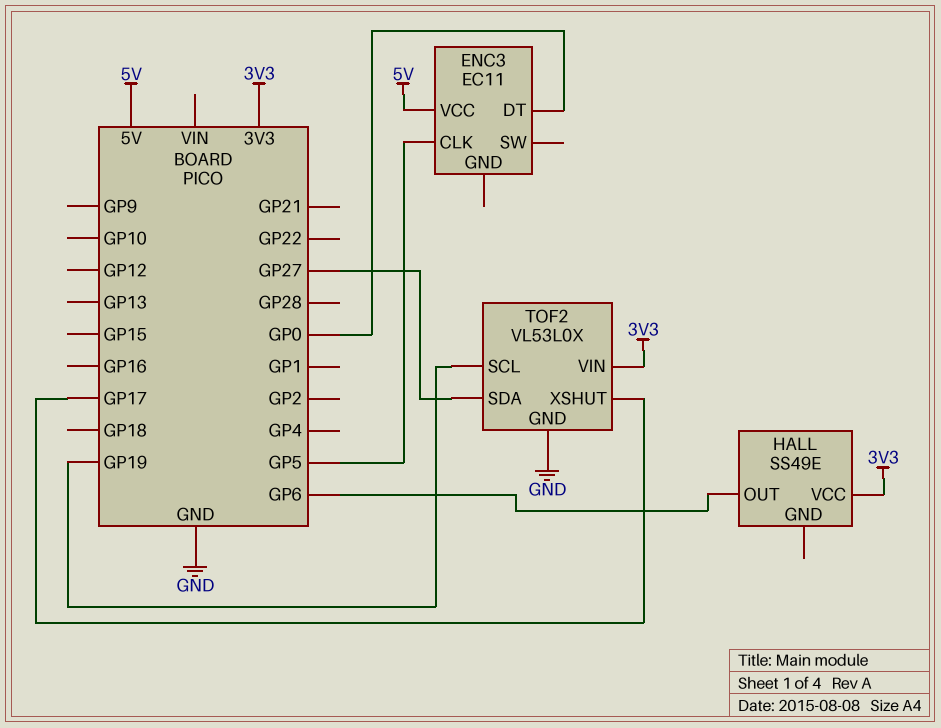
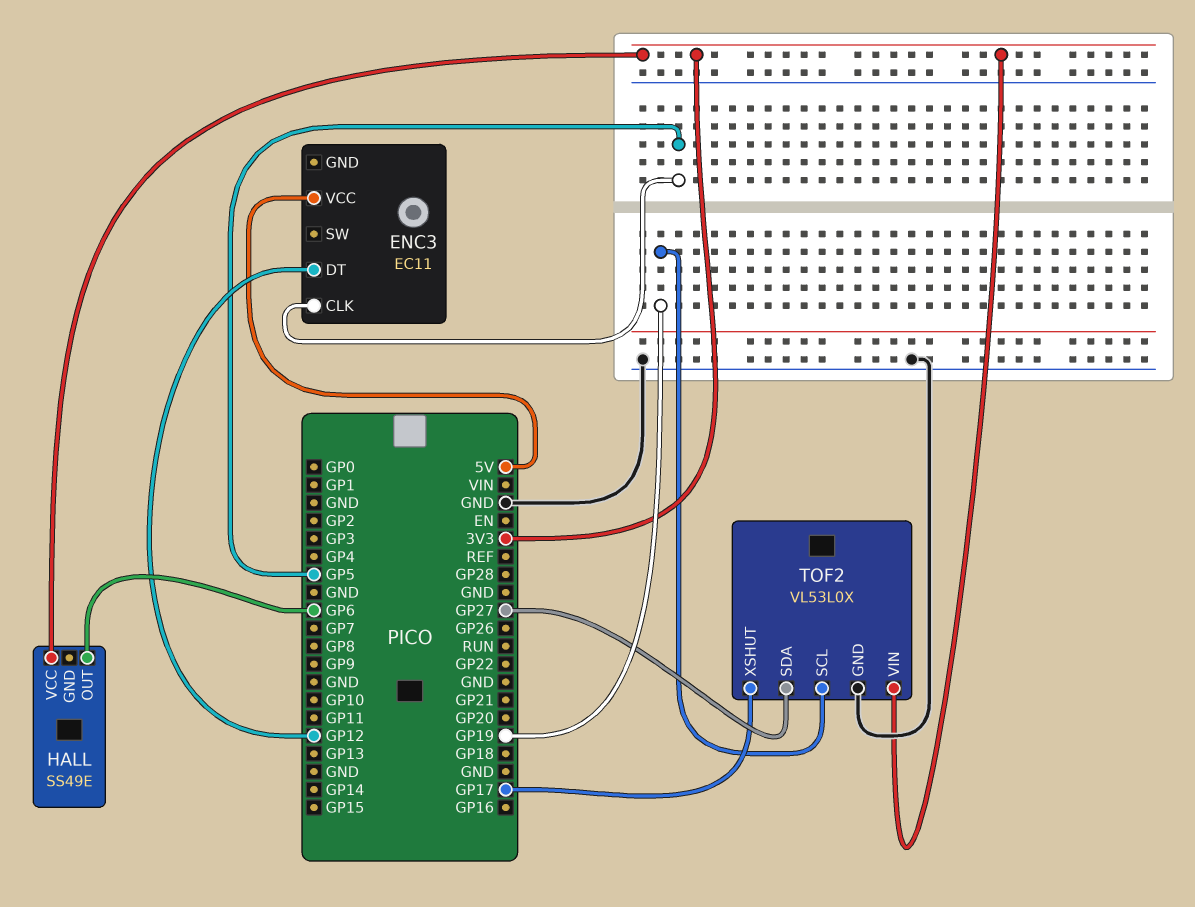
ENC3 pin DT: GP0 -> GP12

